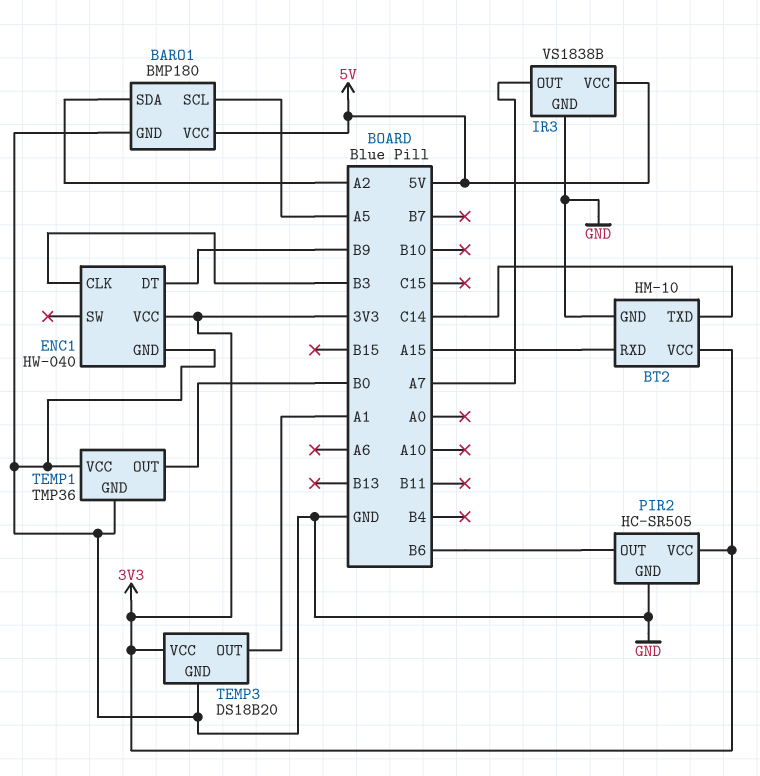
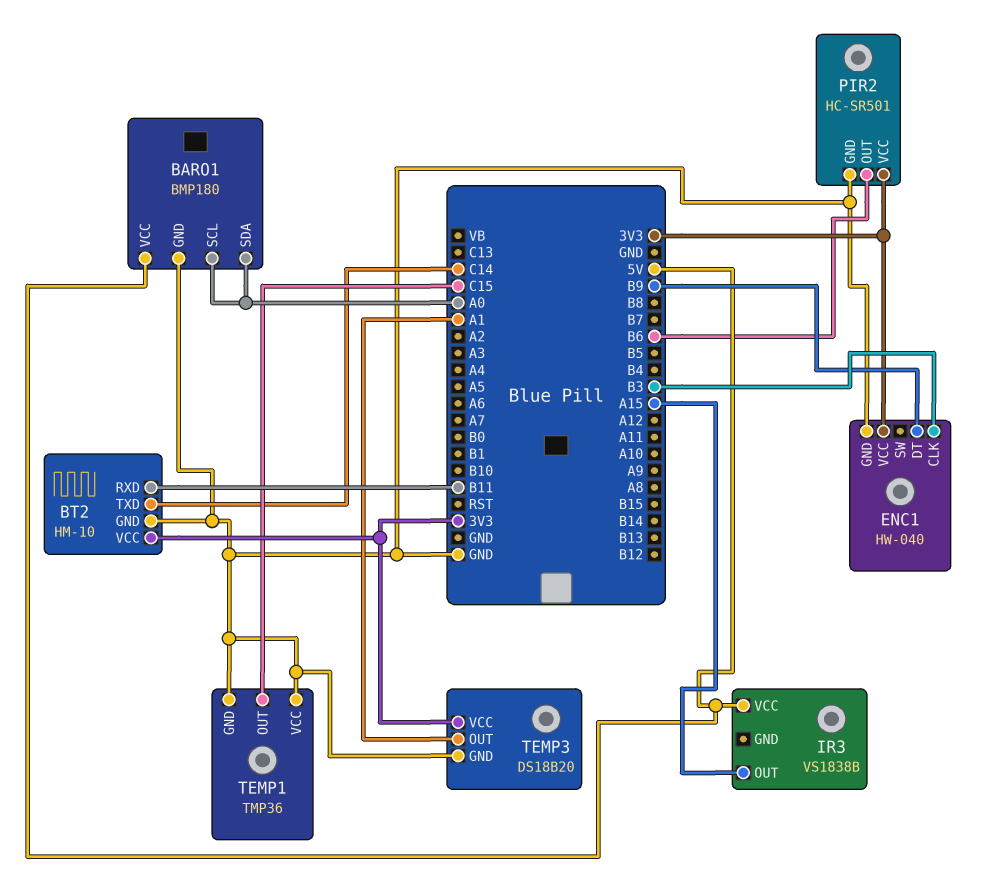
BARO1 pin SCL: A5 -> A0
BARO1 pin SDA: A2 -> A0
BT2 pin RXD: A15 -> B11
IR3 pin GND: GND -> none
IR3 pin OUT: A7 -> A15
PIR2: HC-SR505 -> HC-SR501
TEMP1 pin OUT: B0 -> C15

